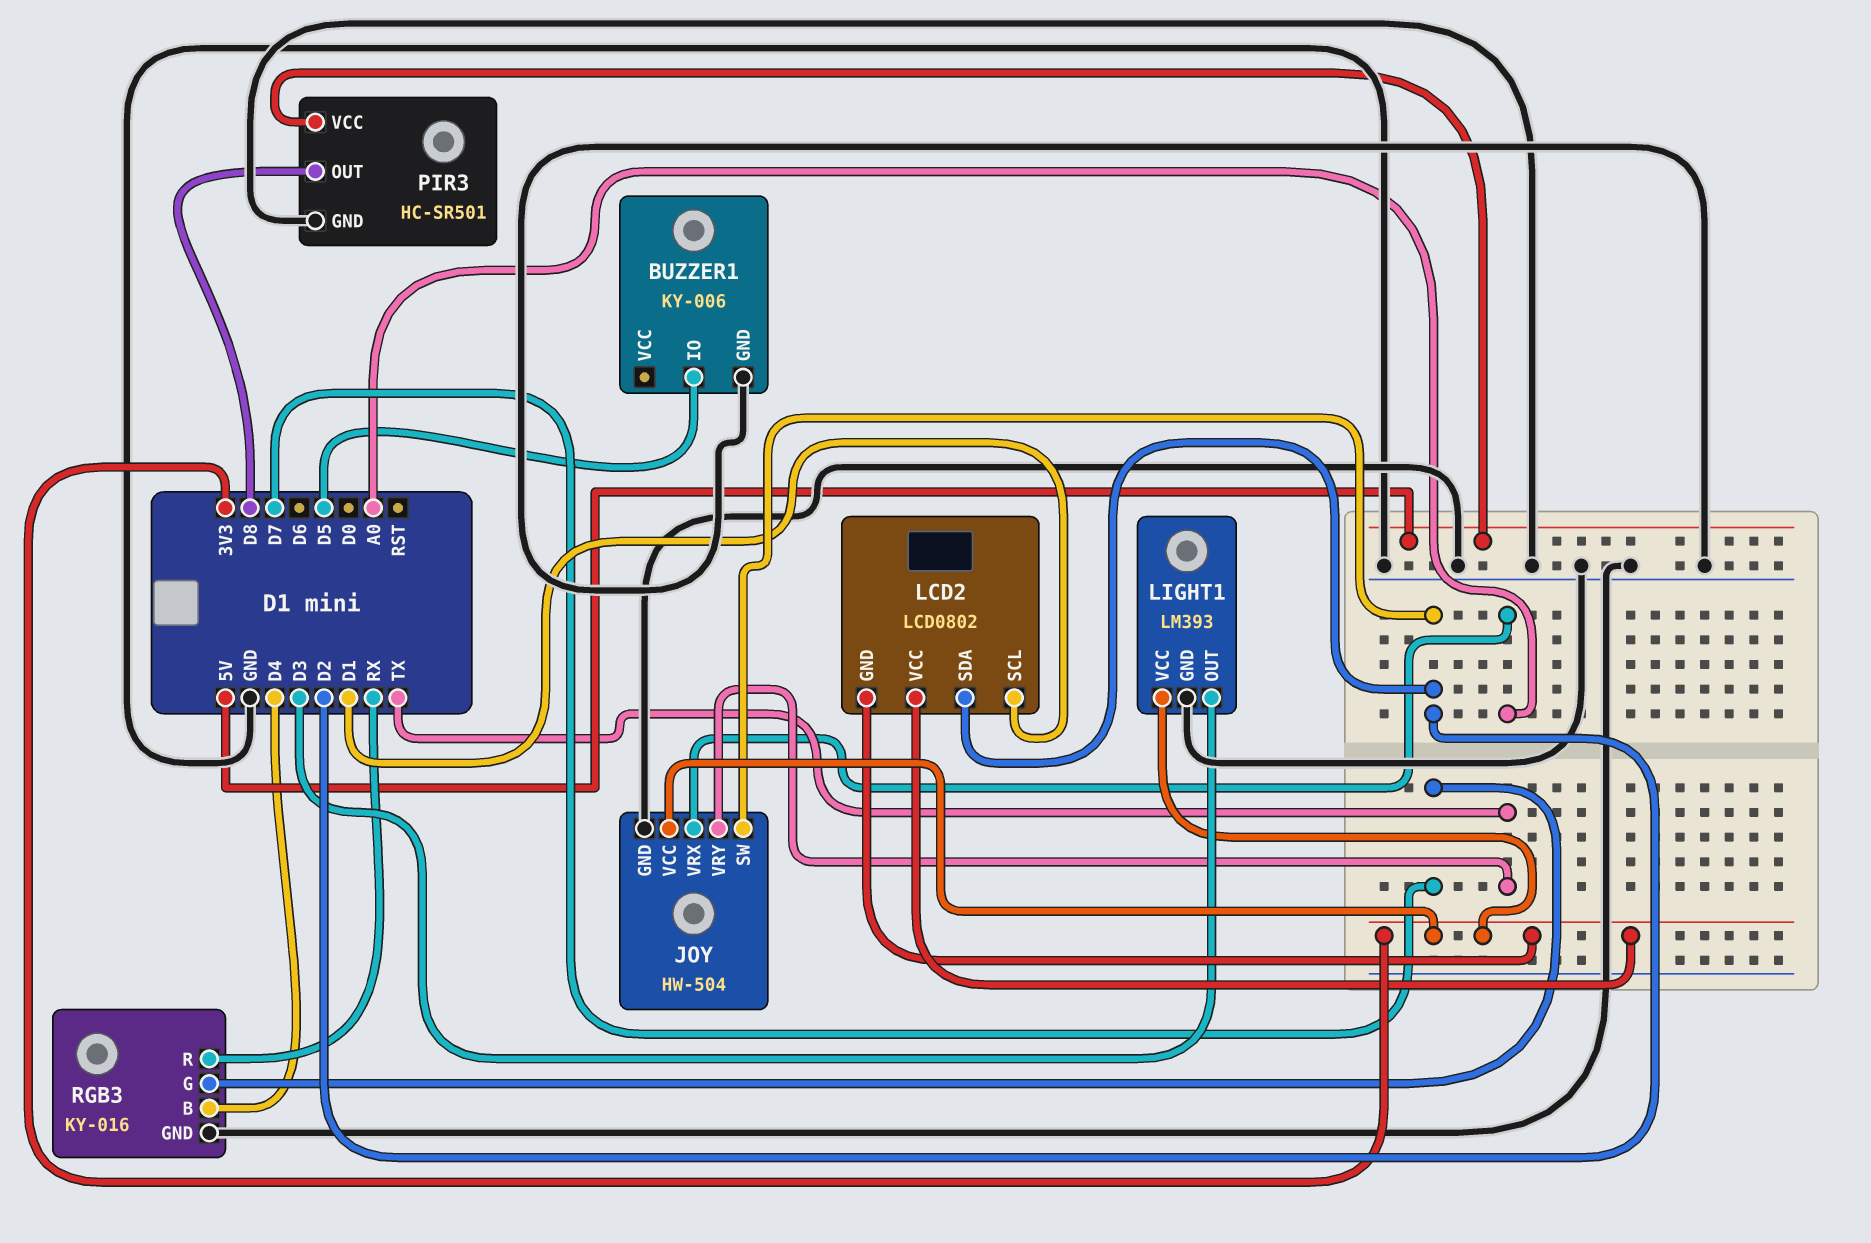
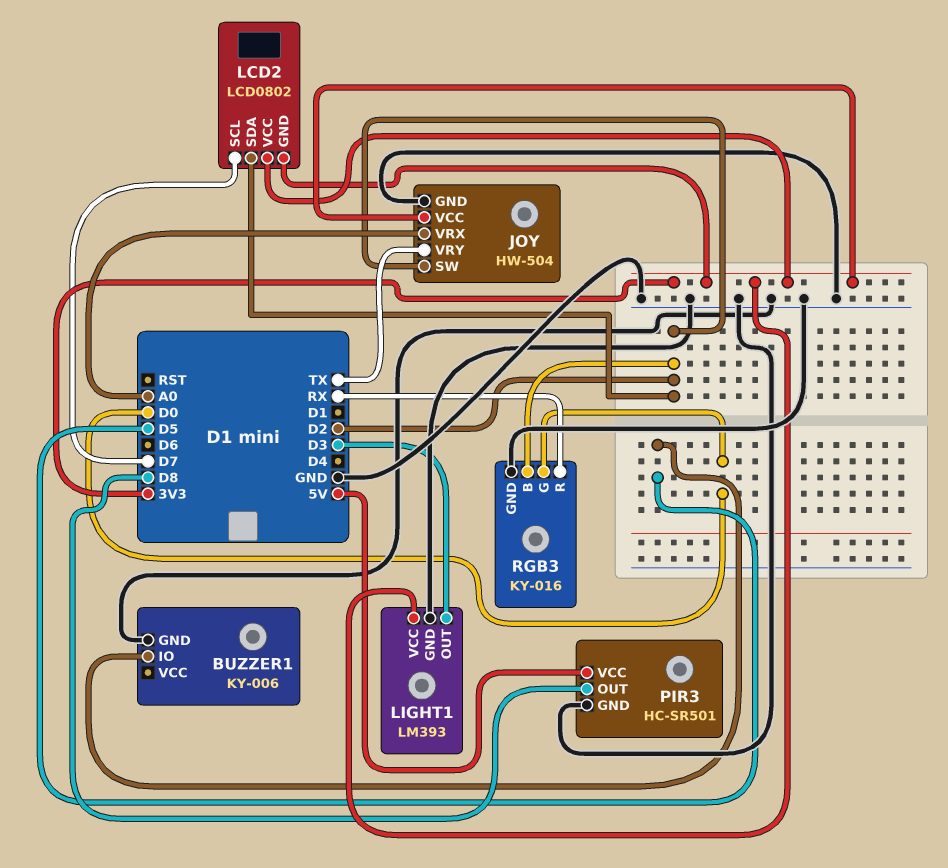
LCD2 pin SCL: D1 -> D7
RGB3 pin B: D4 -> D2
RGB3 pin G: D7 -> D0

